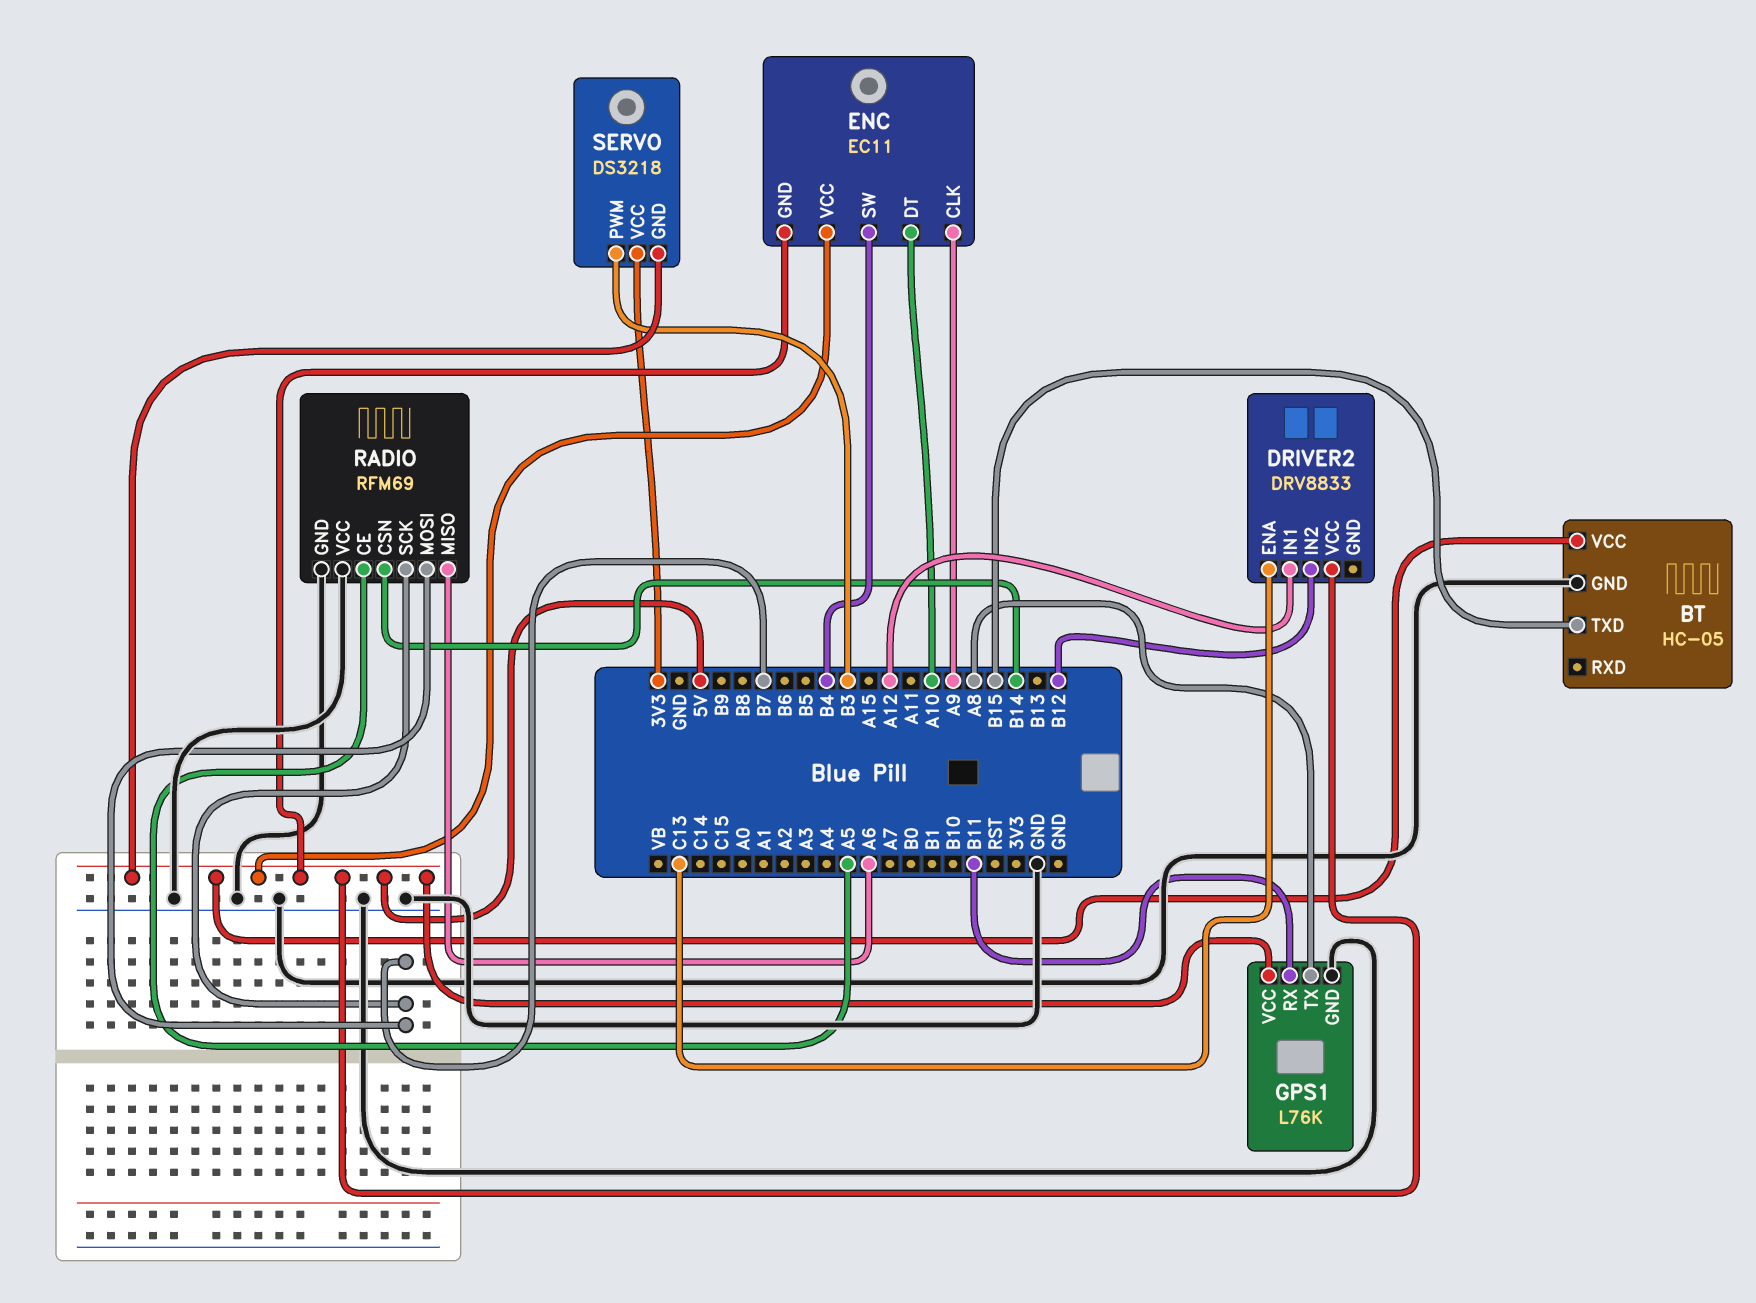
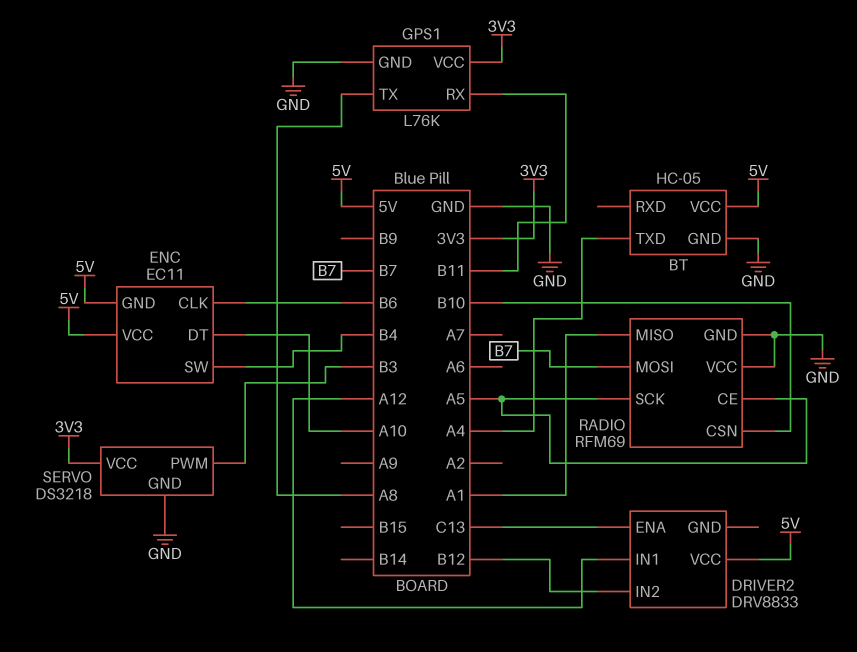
BT pin TXD: B15 -> A4
ENC pin CLK: A9 -> B6
GPS1 pin VCC: 5V -> 3V3
RADIO pin CSN: B14 -> B10
RADIO pin MISO: A6 -> A1
RADIO pin SCK: B7 -> A5
SERVO pin GND: 5V -> GND

